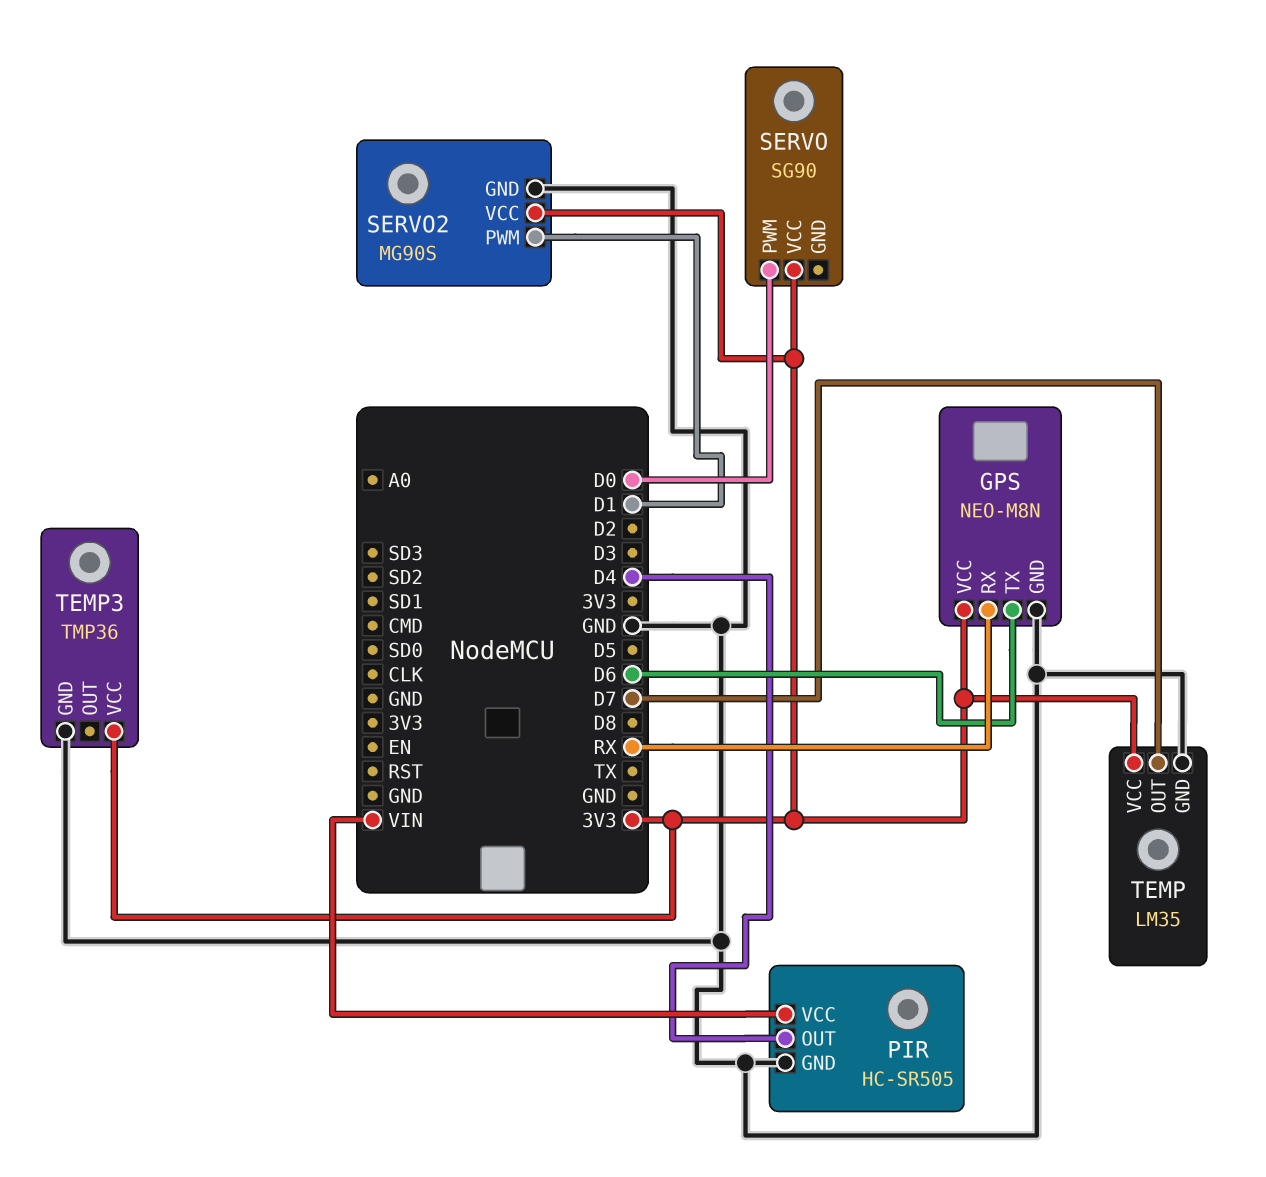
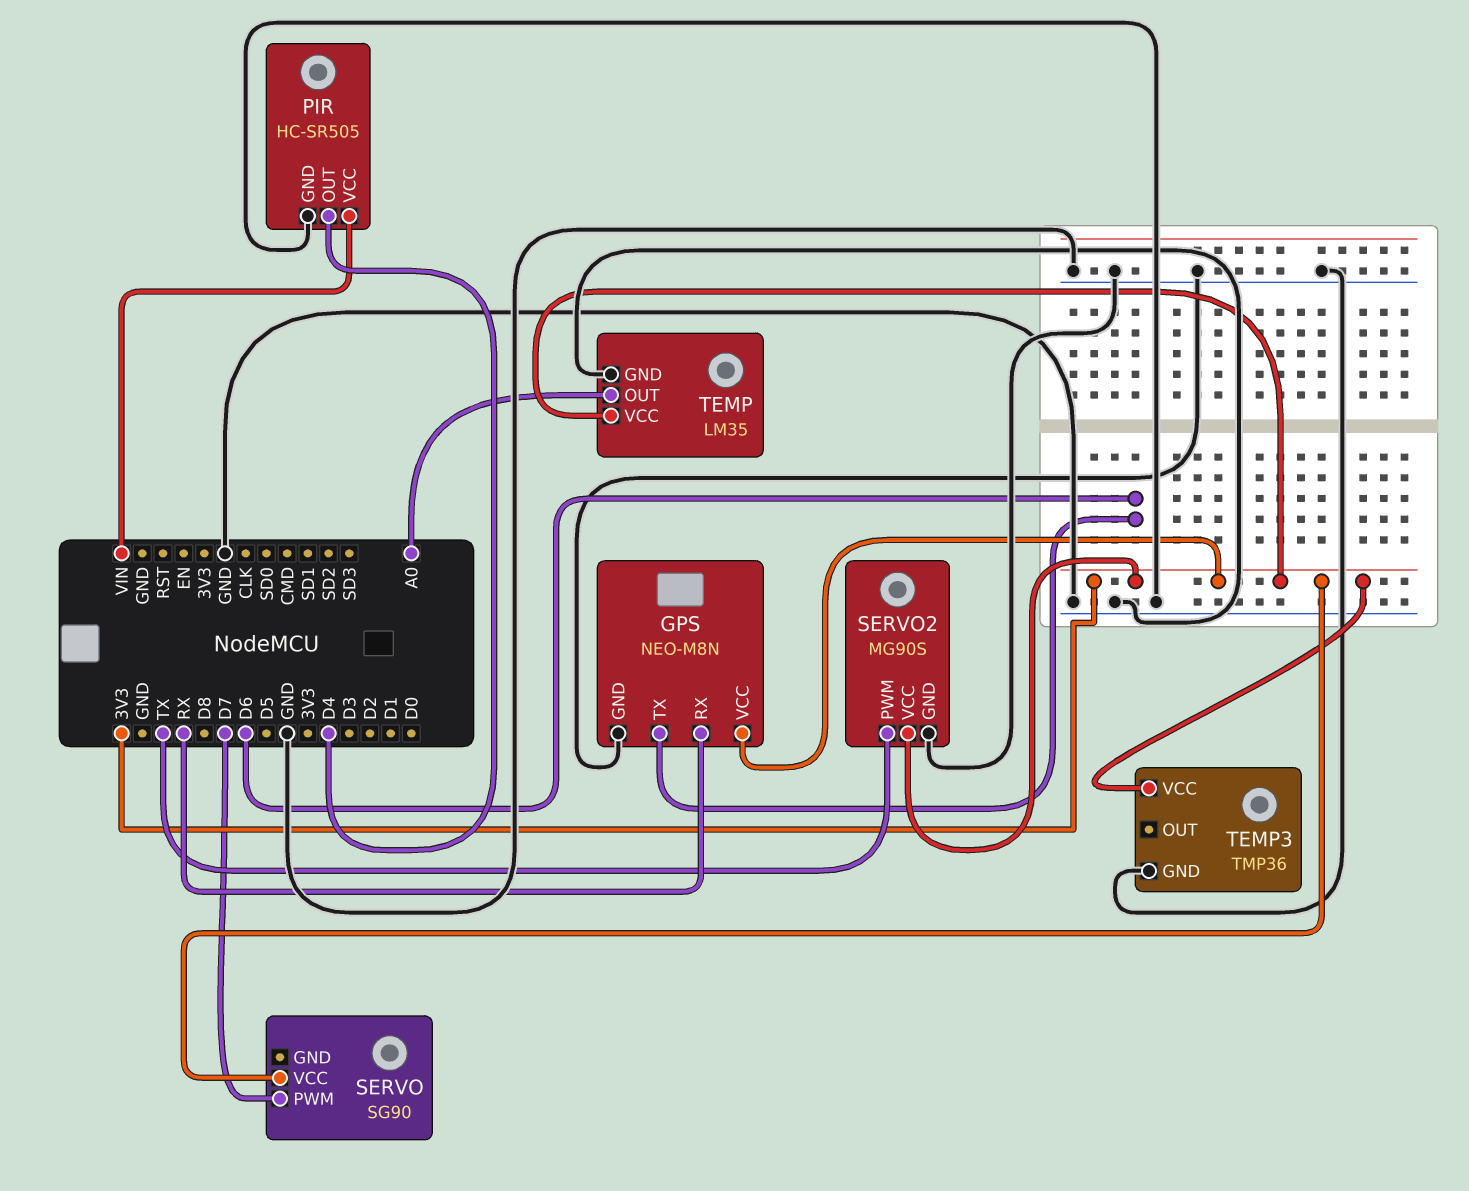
SERVO pin PWM: D0 -> D7
SERVO2 pin PWM: D1 -> TX
TEMP pin OUT: D7 -> A0

